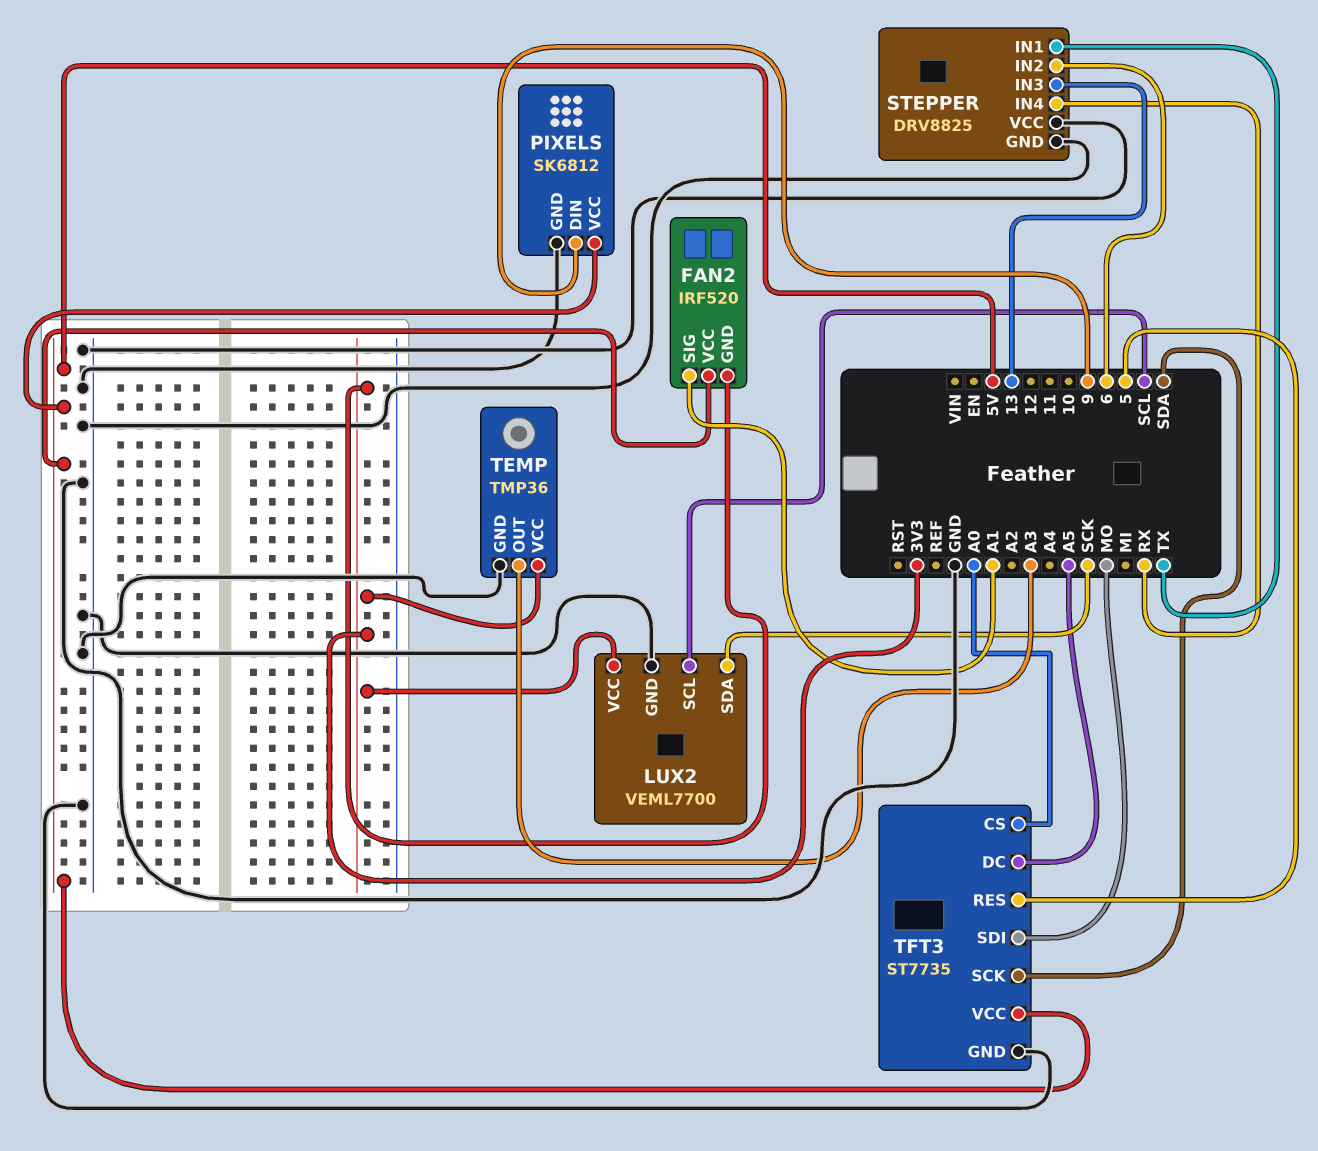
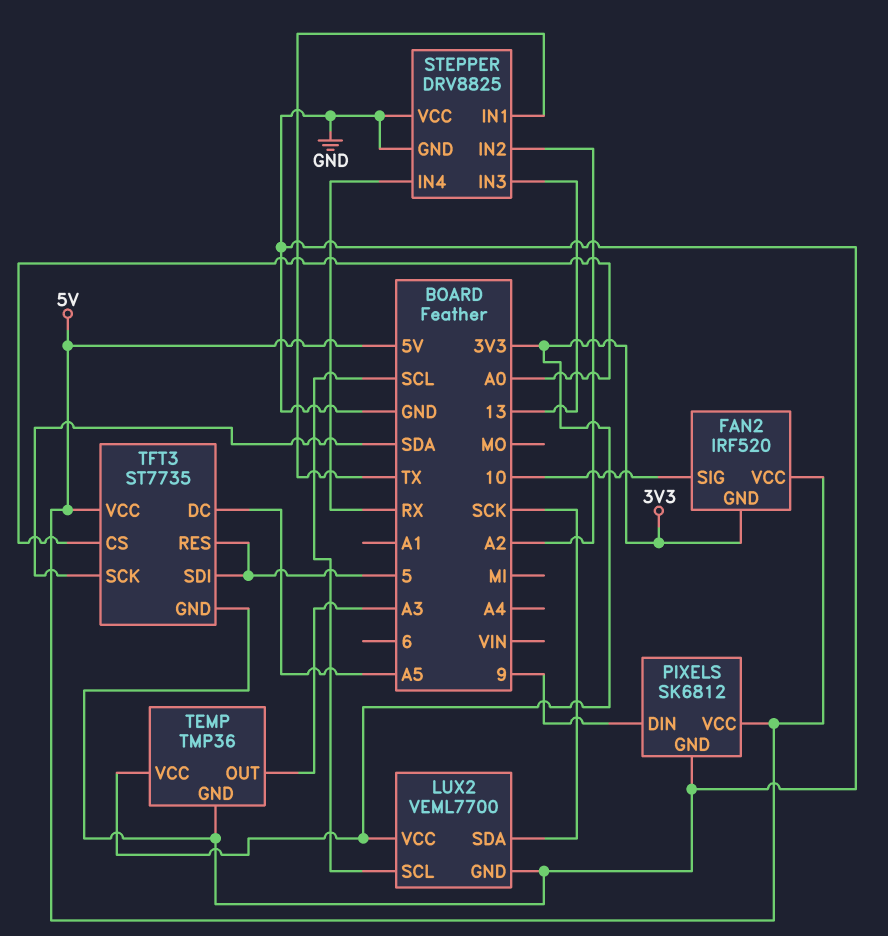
FAN2 pin SIG: A1 -> 10
STEPPER pin IN2: 6 -> A2
TFT3 pin SDI: MO -> 5

